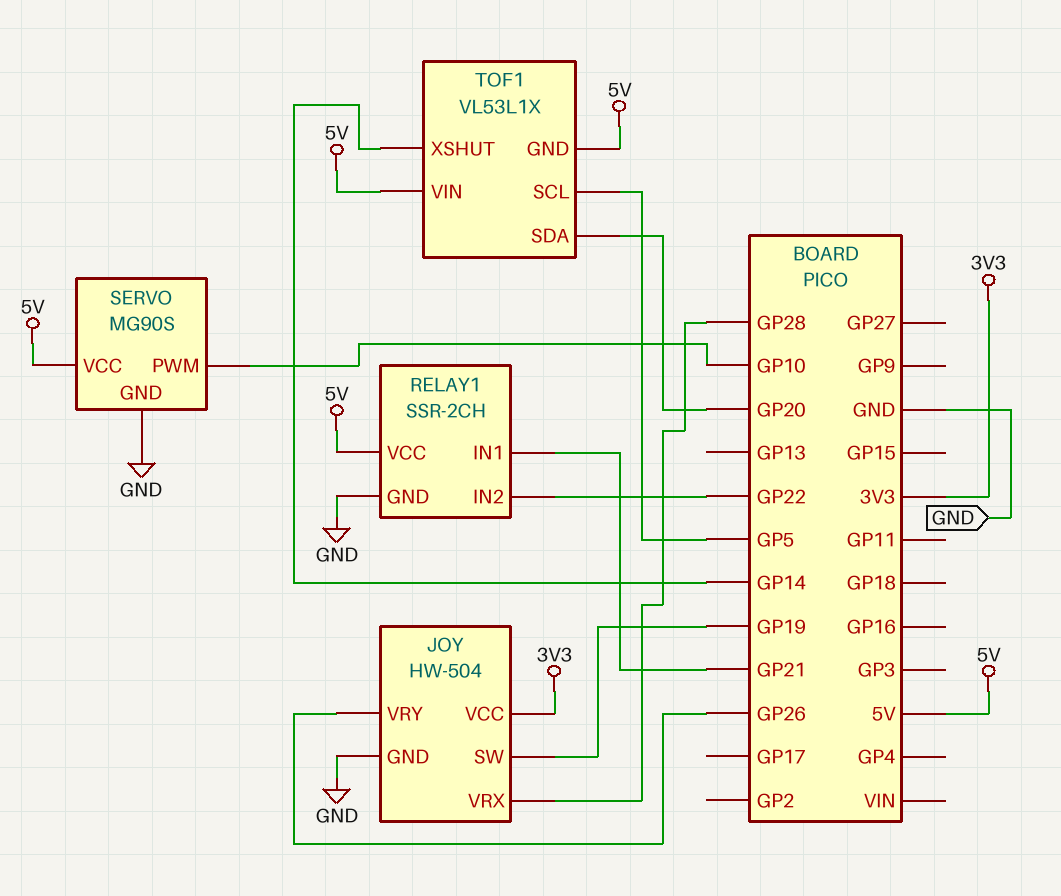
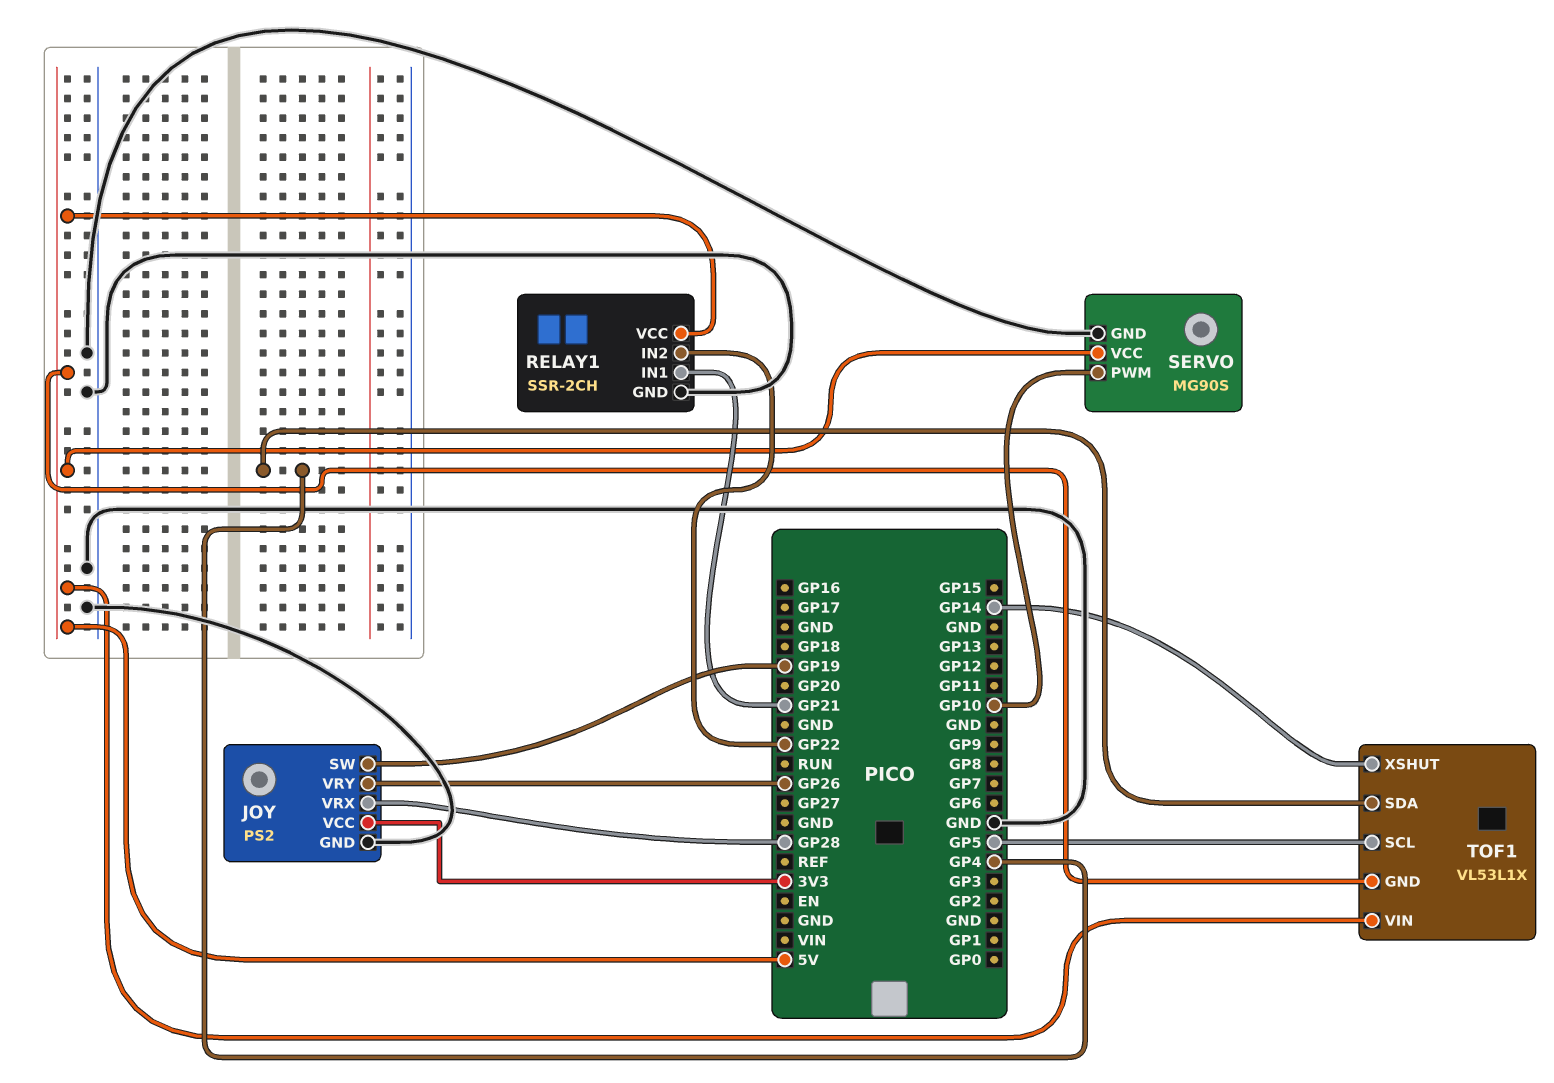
JOY: HW-504 -> PS2
TOF1 pin SDA: GP20 -> GP4

